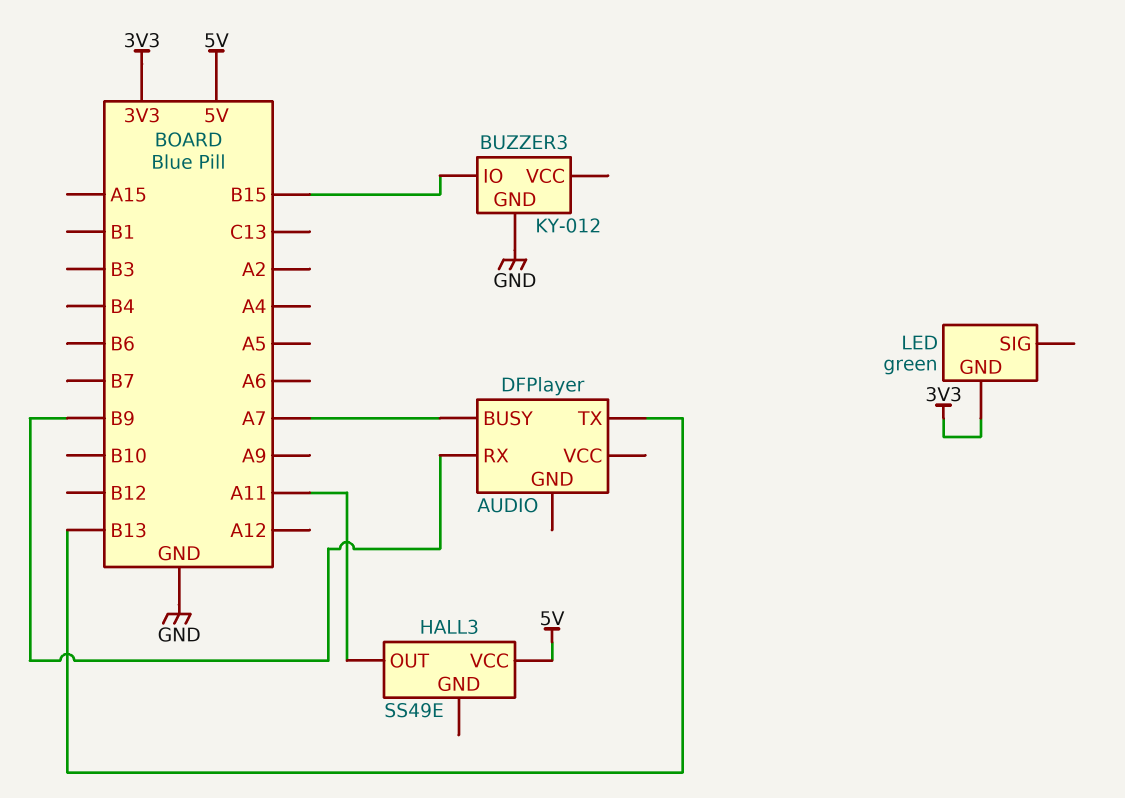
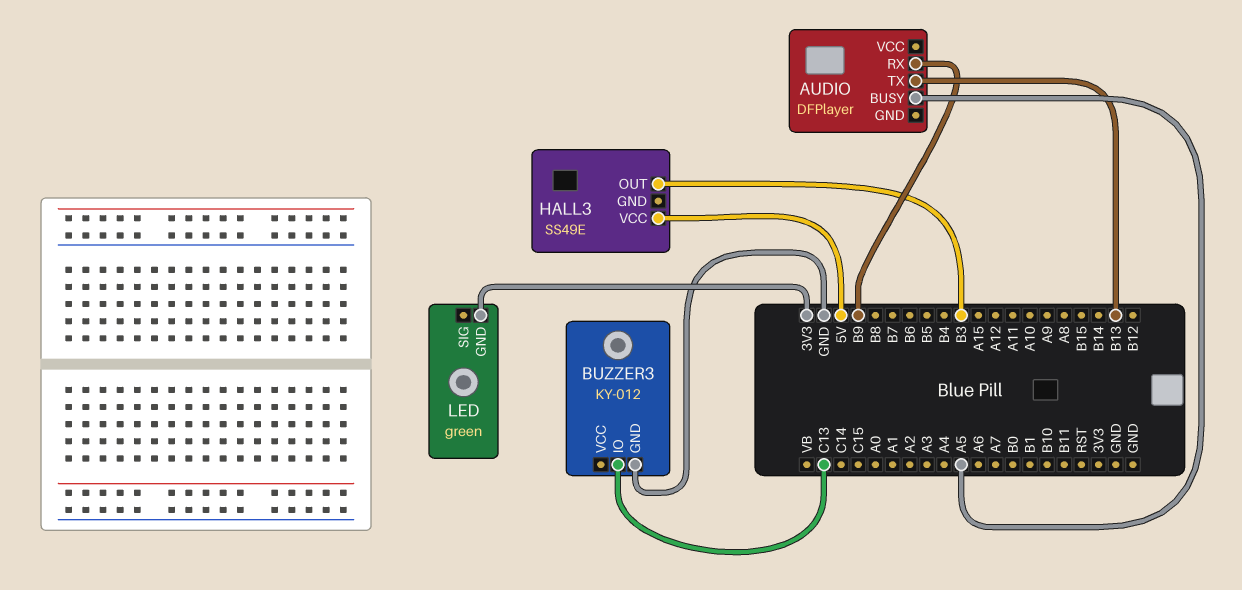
AUDIO pin BUSY: A7 -> A5
BUZZER3 pin IO: B15 -> C13
HALL3 pin OUT: A11 -> B3

